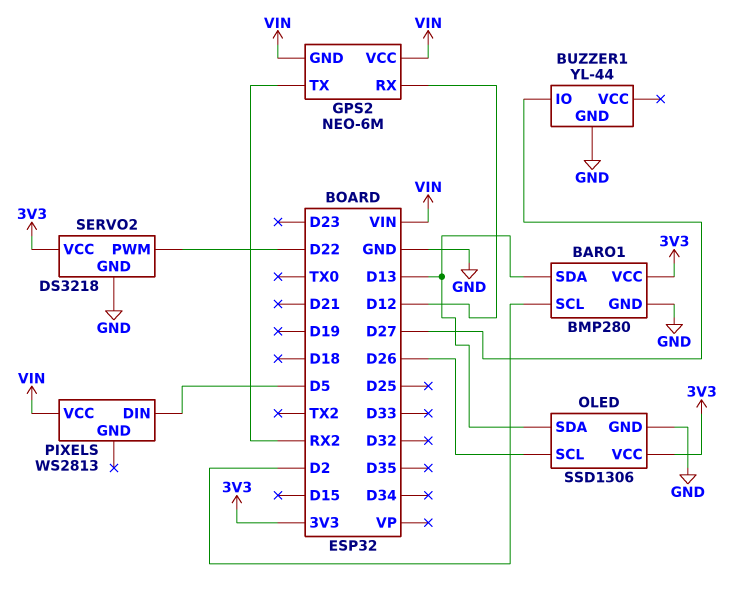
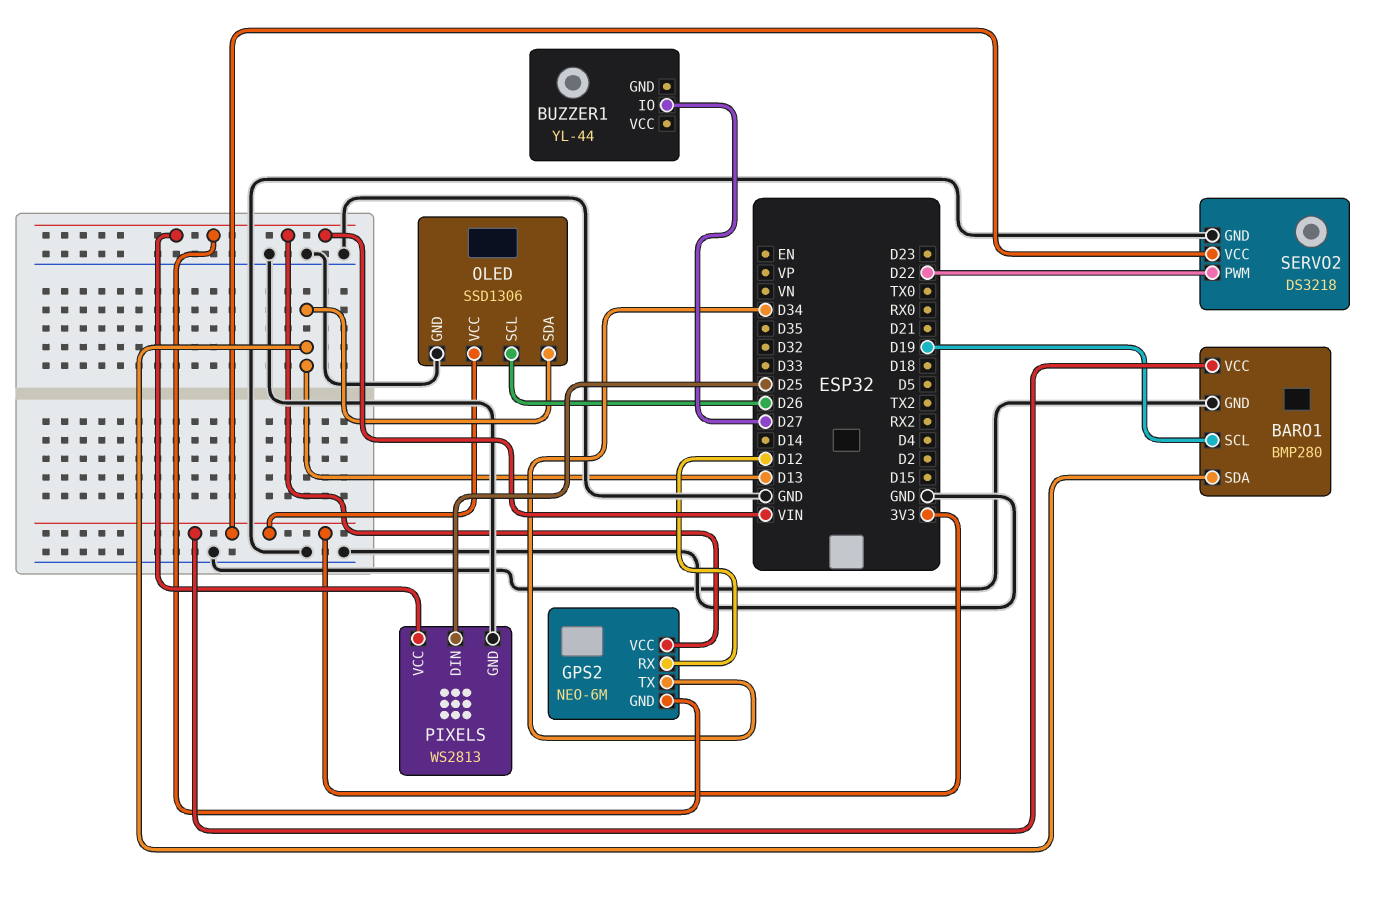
BARO1 pin SCL: D2 -> D19
BUZZER1 pin GND: GND -> none
GPS2 pin TX: RX2 -> D34
PIXELS pin DIN: D5 -> D25
PIXELS pin GND: none -> GND

